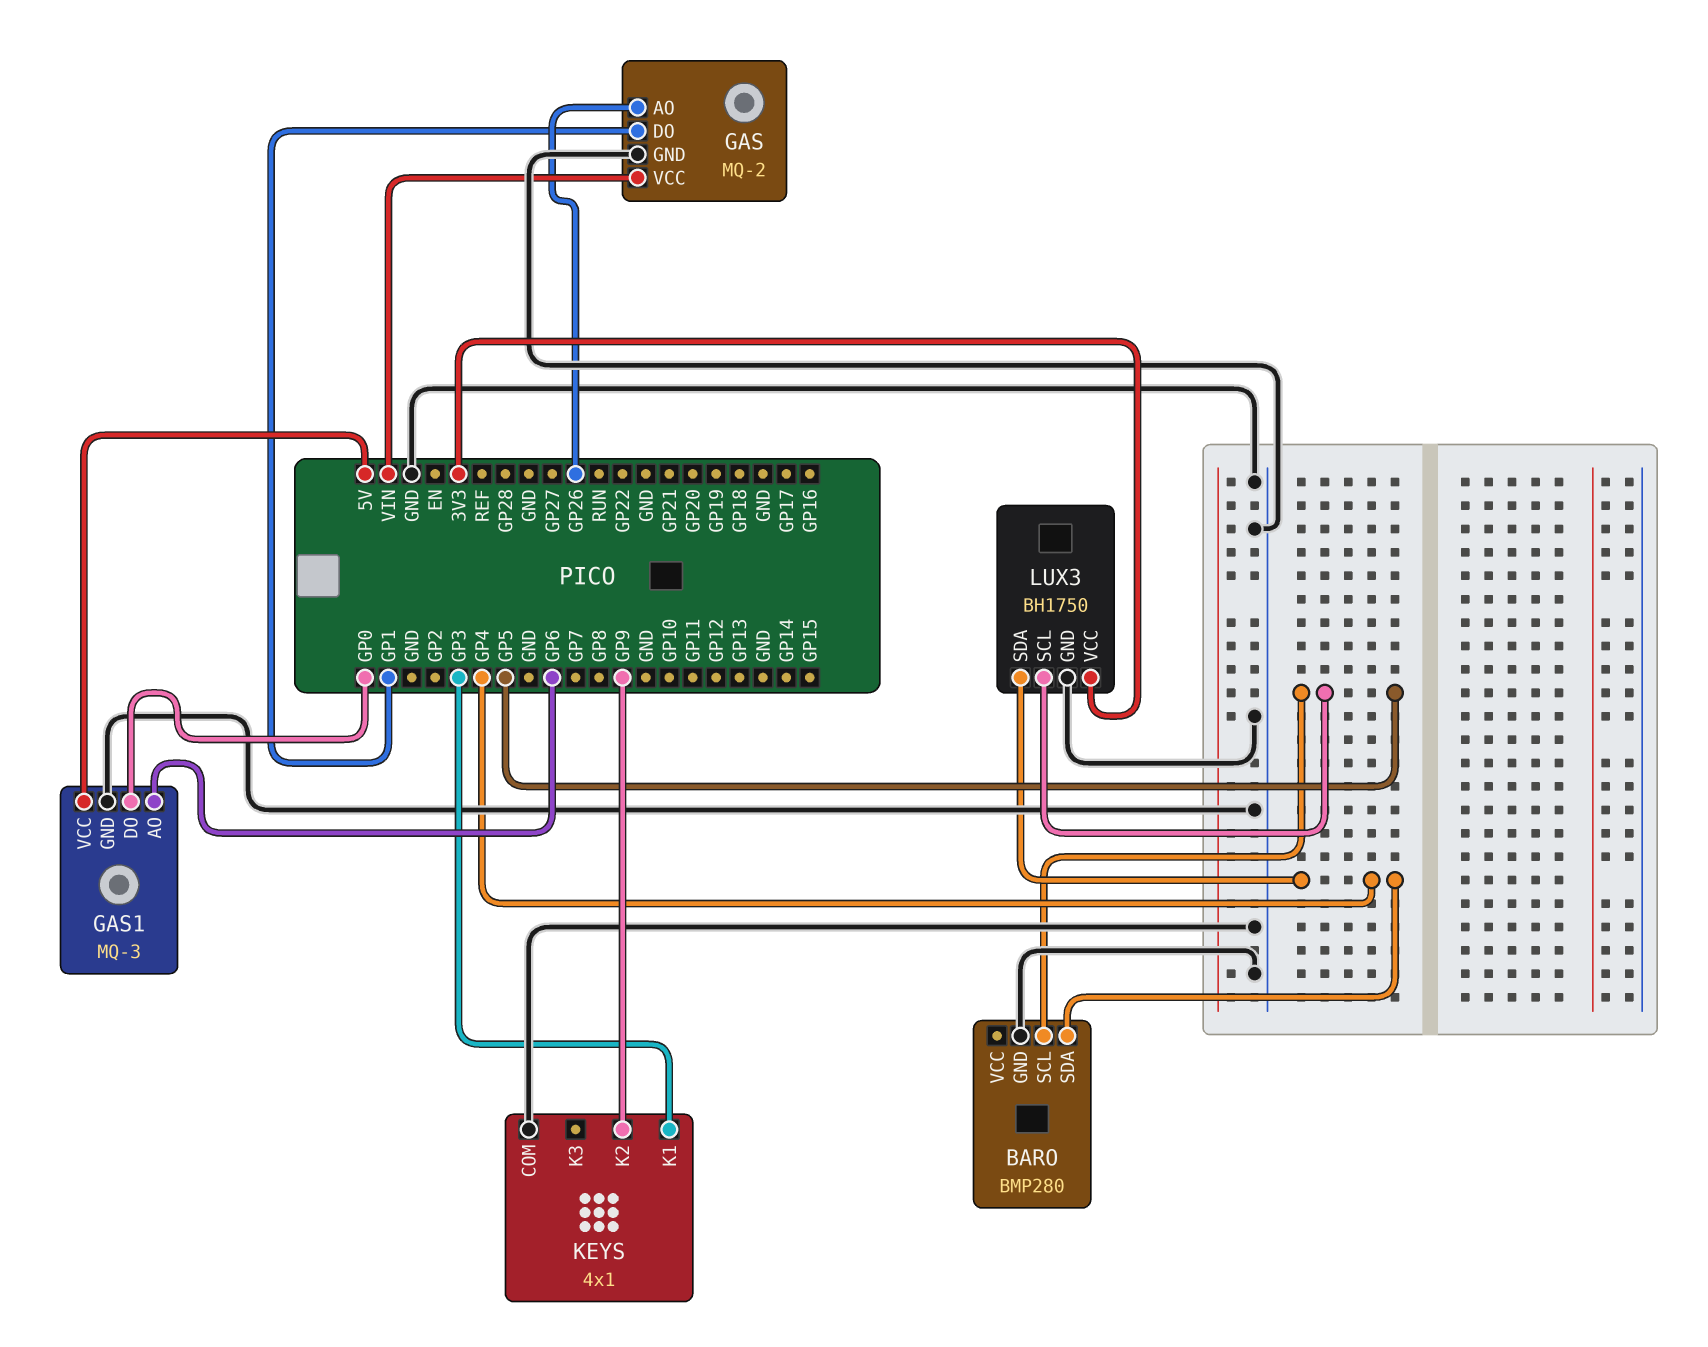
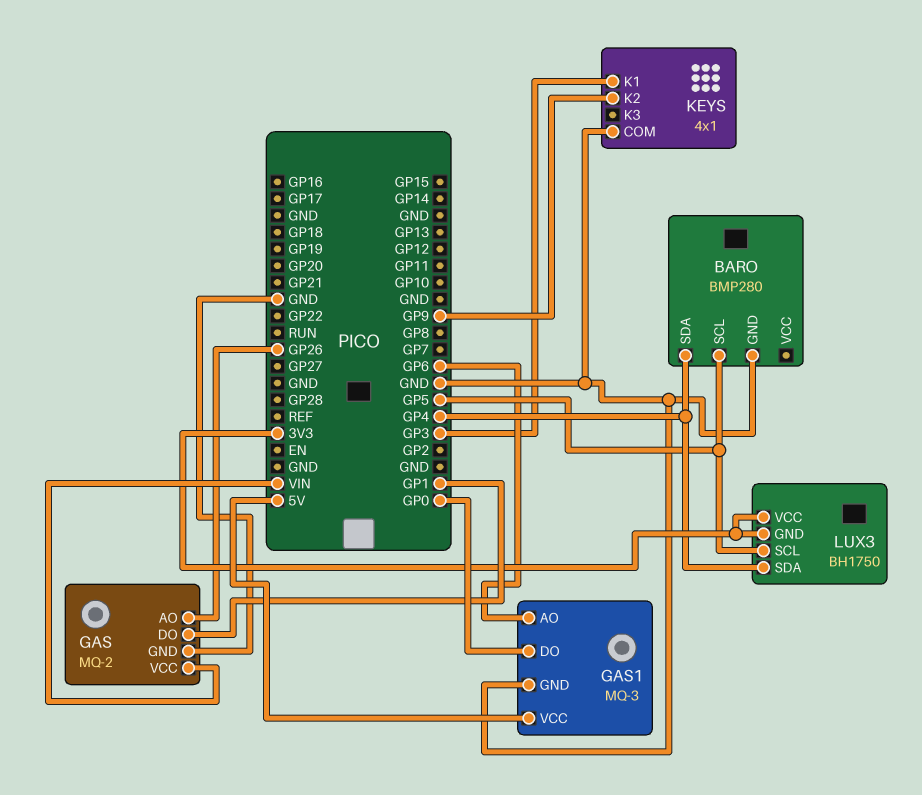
LUX3 pin GND: GND -> 3V3

